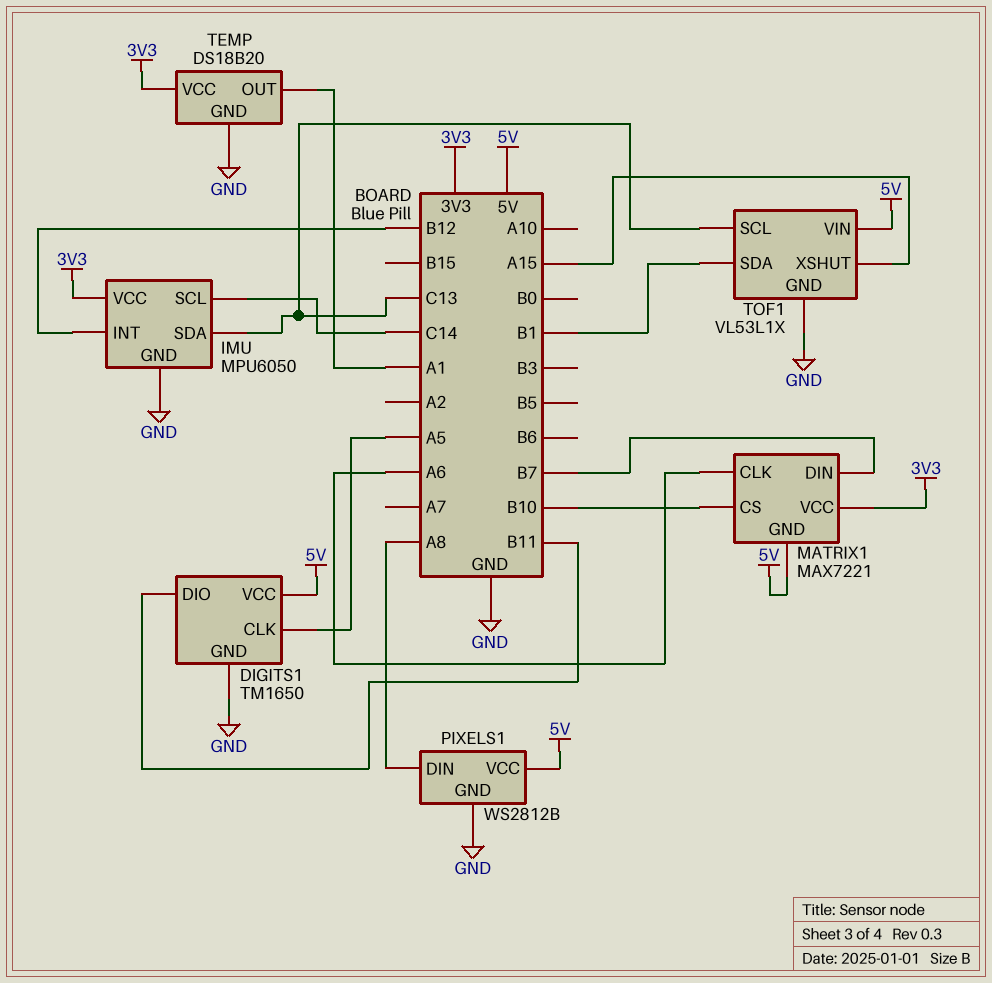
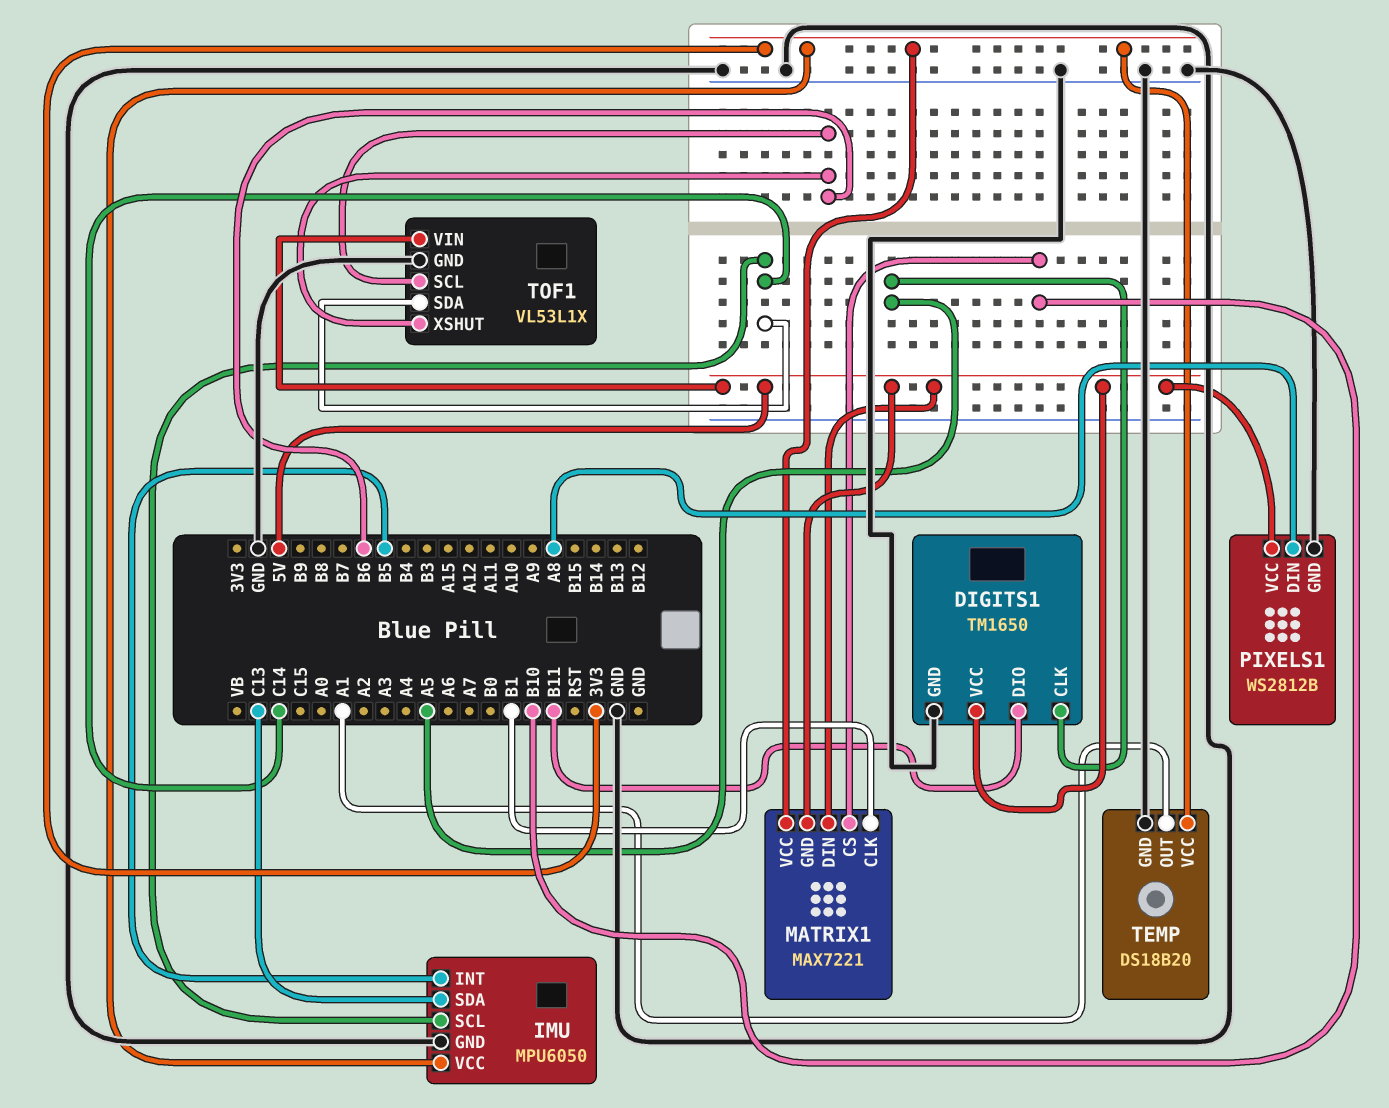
IMU pin INT: B12 -> B5
MATRIX1 pin CLK: A6 -> B1
MATRIX1 pin DIN: B7 -> 5V
TOF1 pin SCL: C13 -> B6
TOF1 pin SDA: B1 -> C14
TOF1 pin XSHUT: A15 -> B6

